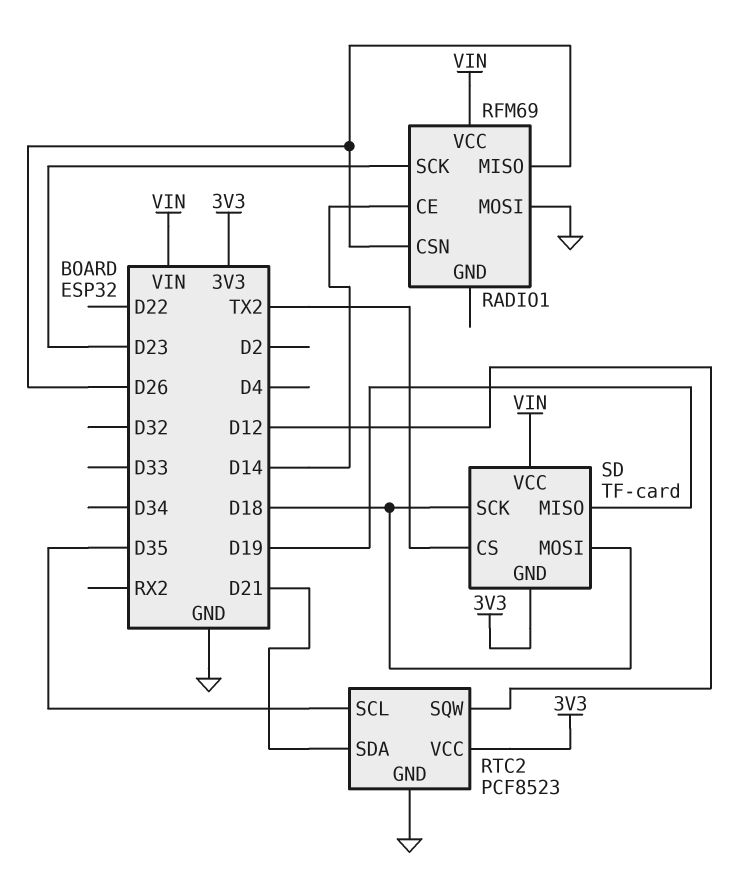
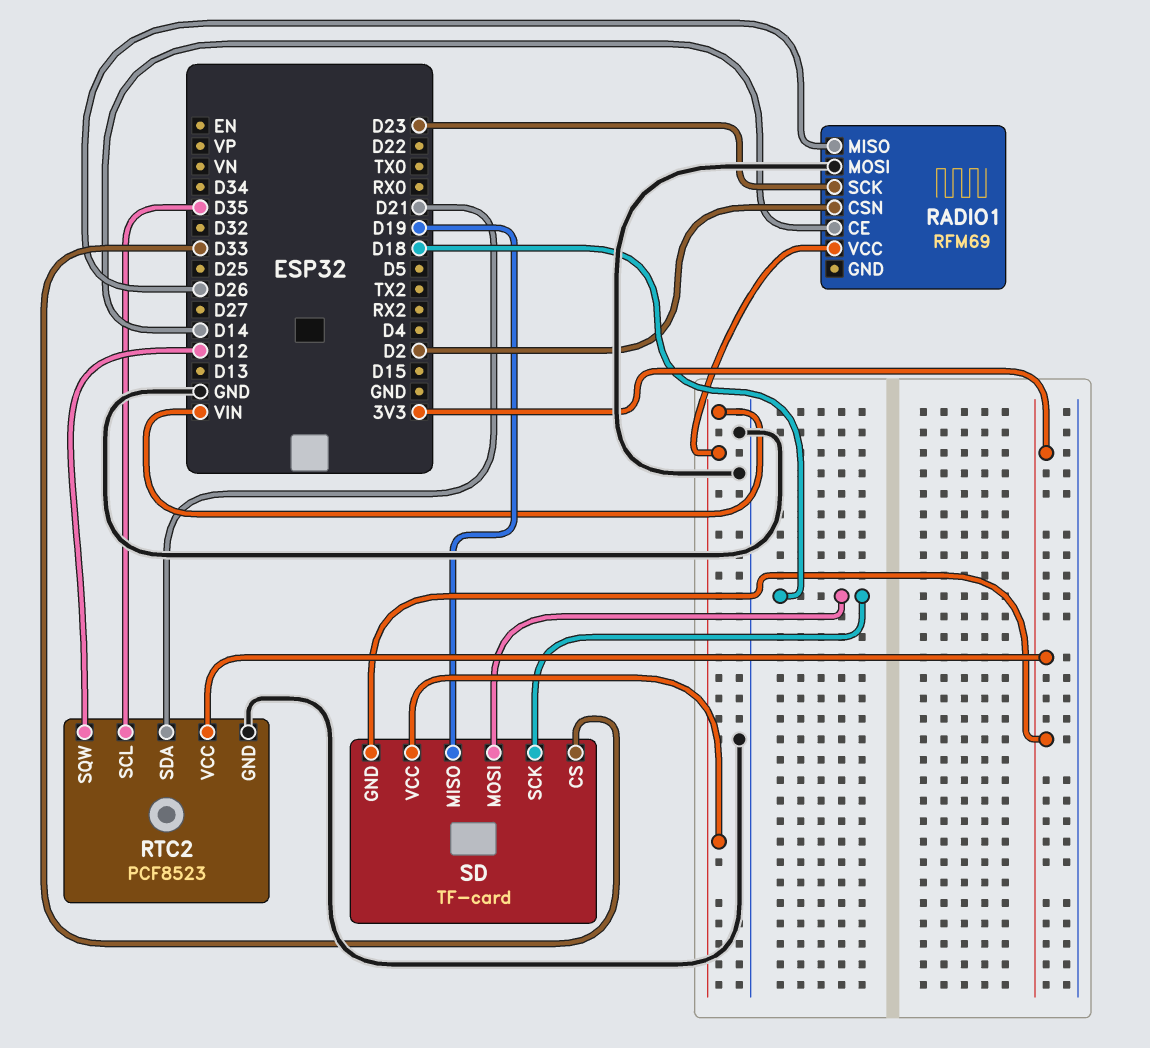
RADIO1 pin CSN: D26 -> D2
SD pin CS: TX2 -> D33

